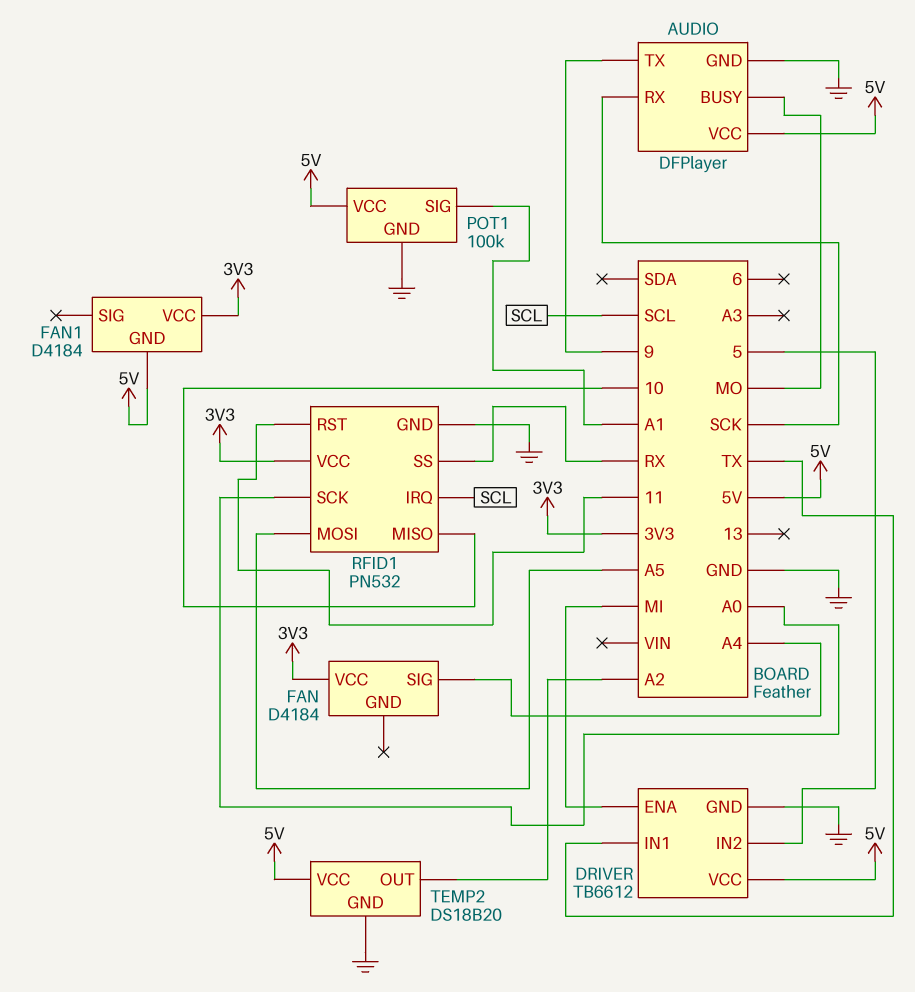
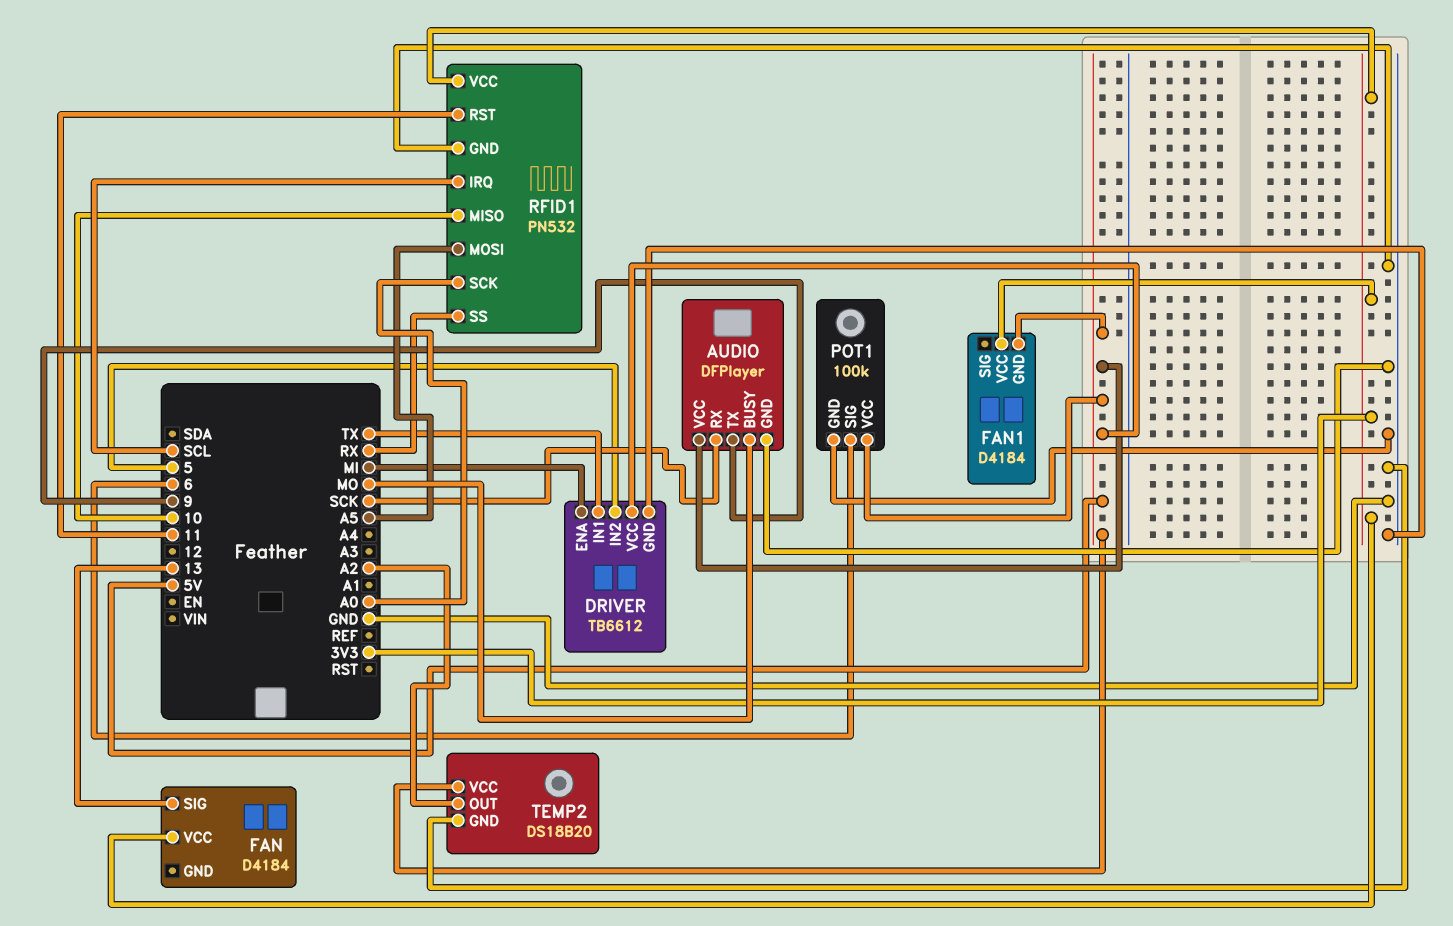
FAN pin SIG: A4 -> 13
POT1 pin SIG: A1 -> 6

